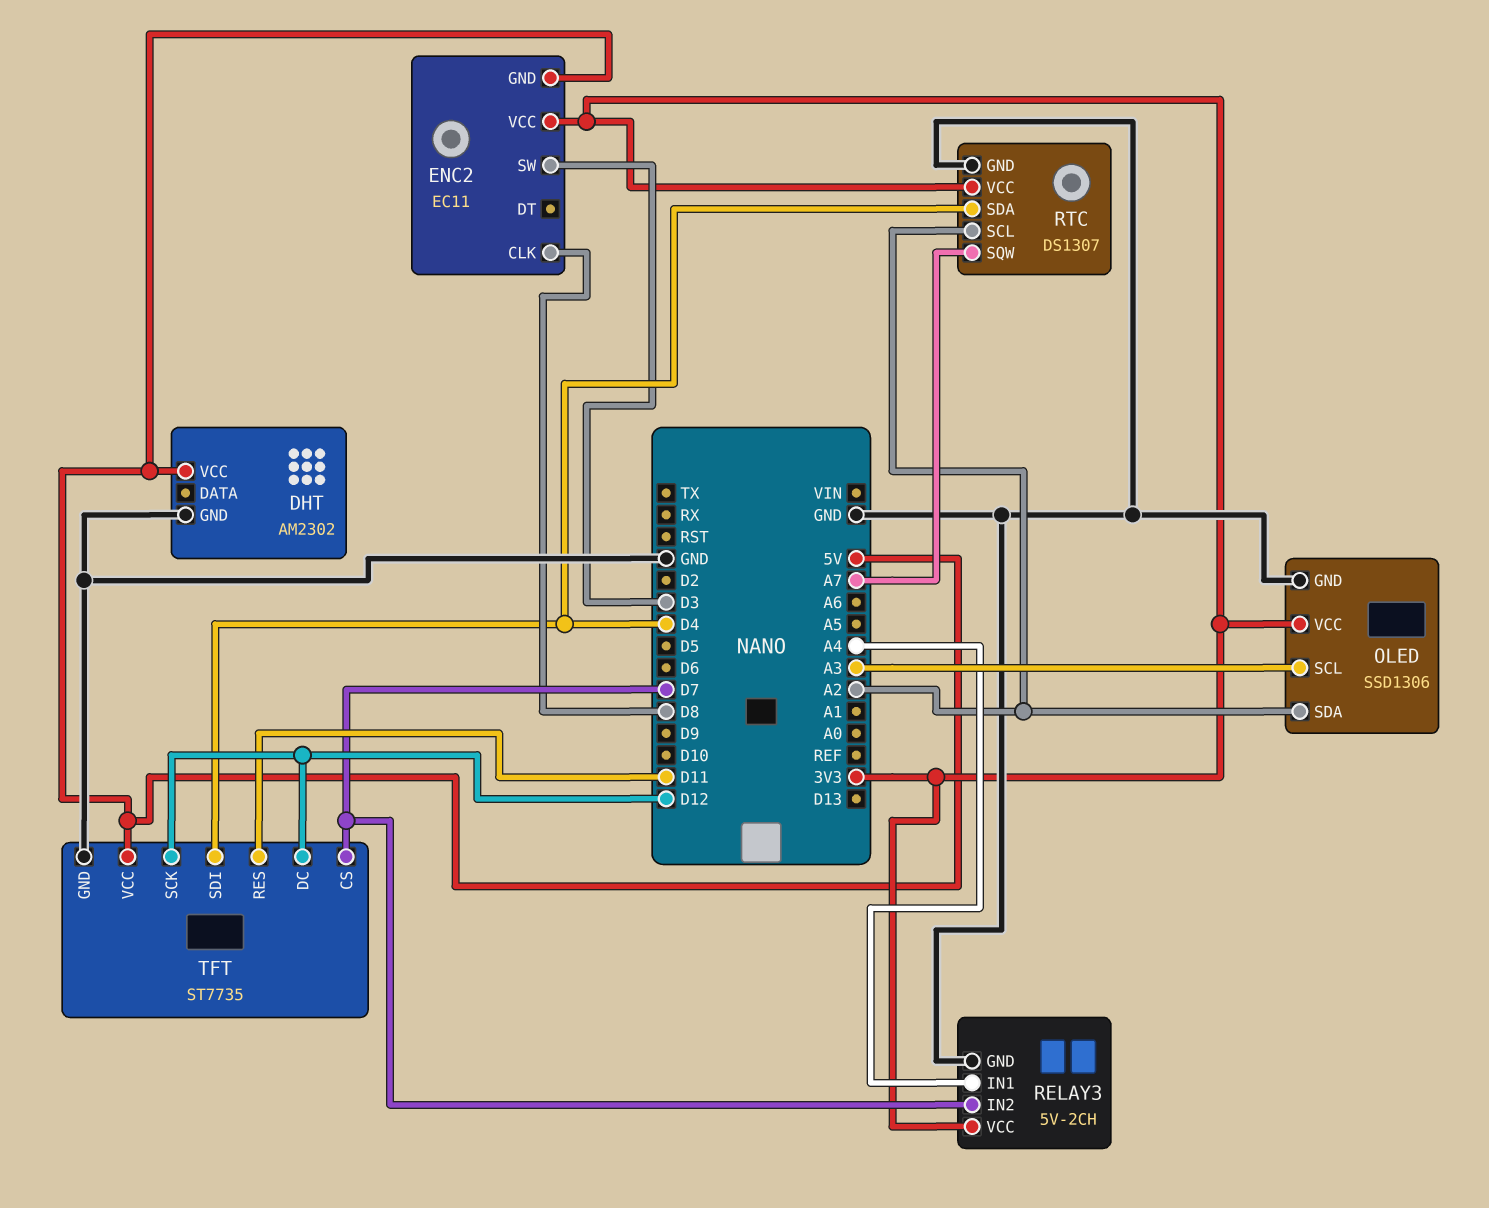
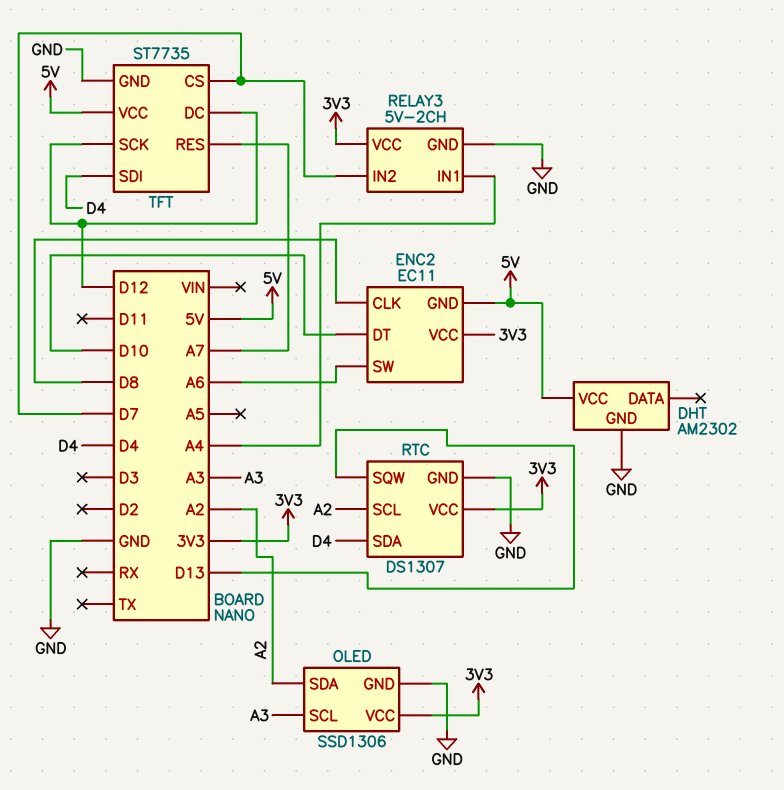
ENC2 pin DT: none -> D10
ENC2 pin SW: D3 -> A6
RTC pin SQW: A7 -> D13
TFT pin RES: D11 -> A7

